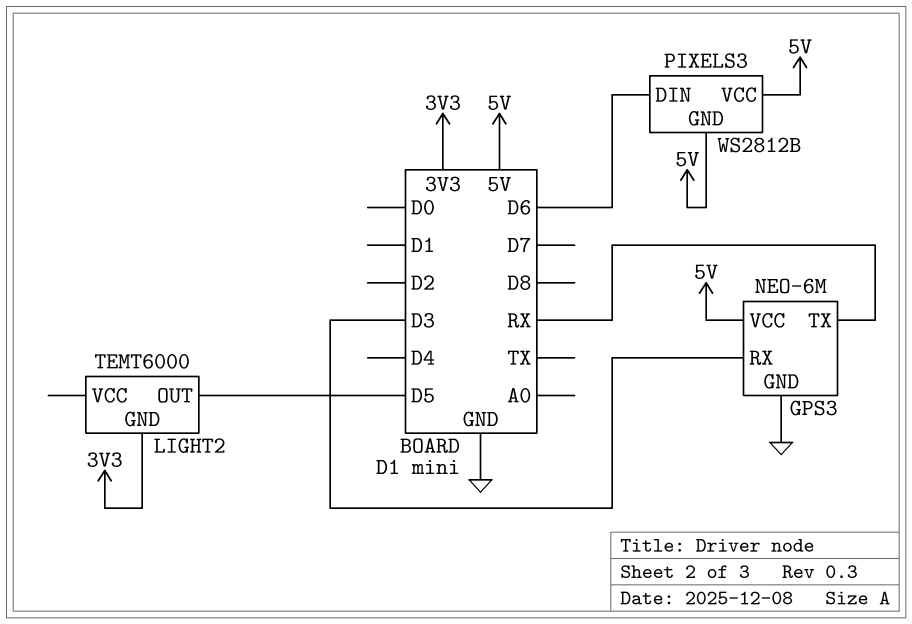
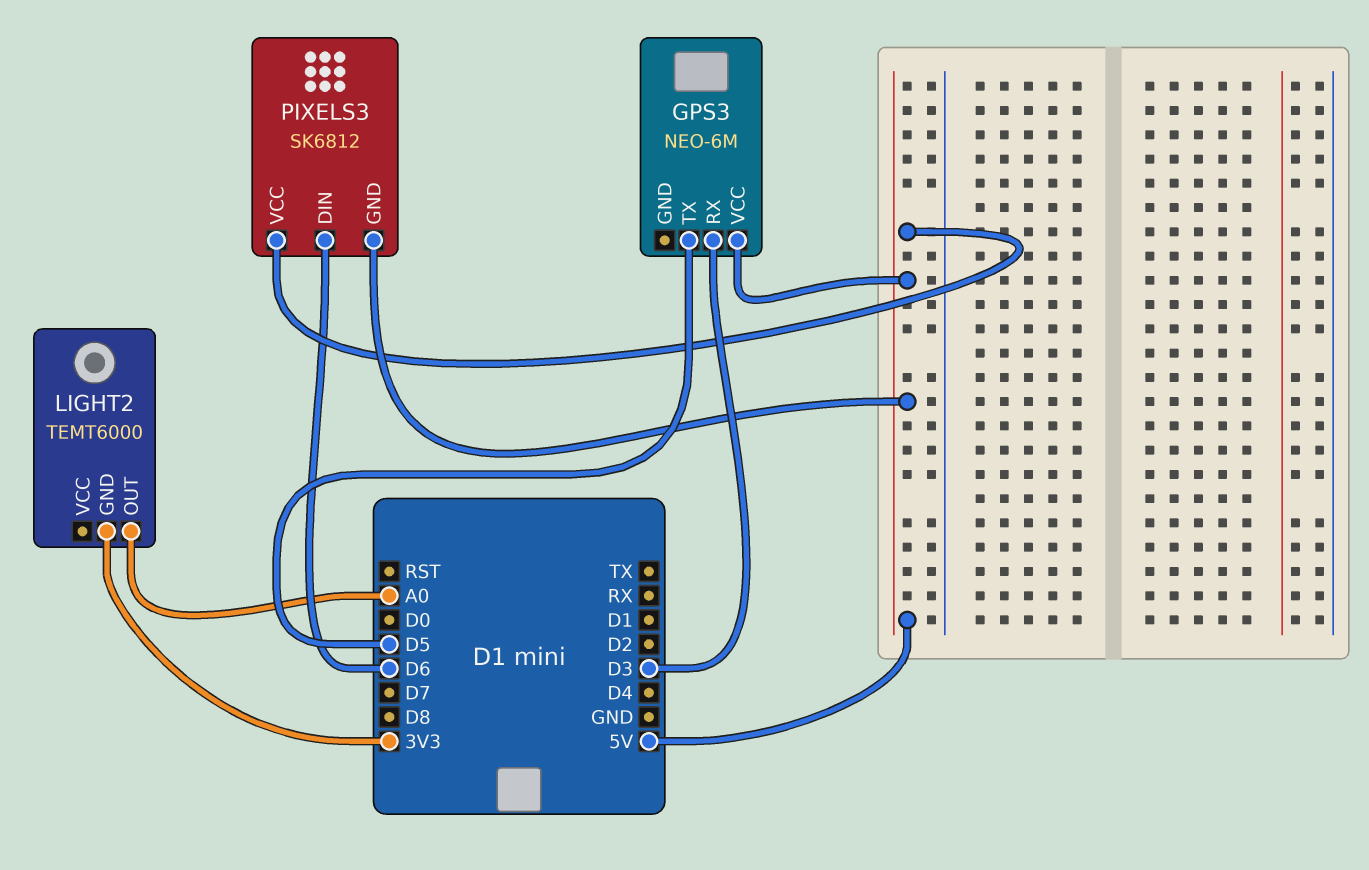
GPS3 pin GND: GND -> none
GPS3 pin TX: RX -> D5
LIGHT2 pin OUT: D5 -> A0
PIXELS3: WS2812B -> SK6812

